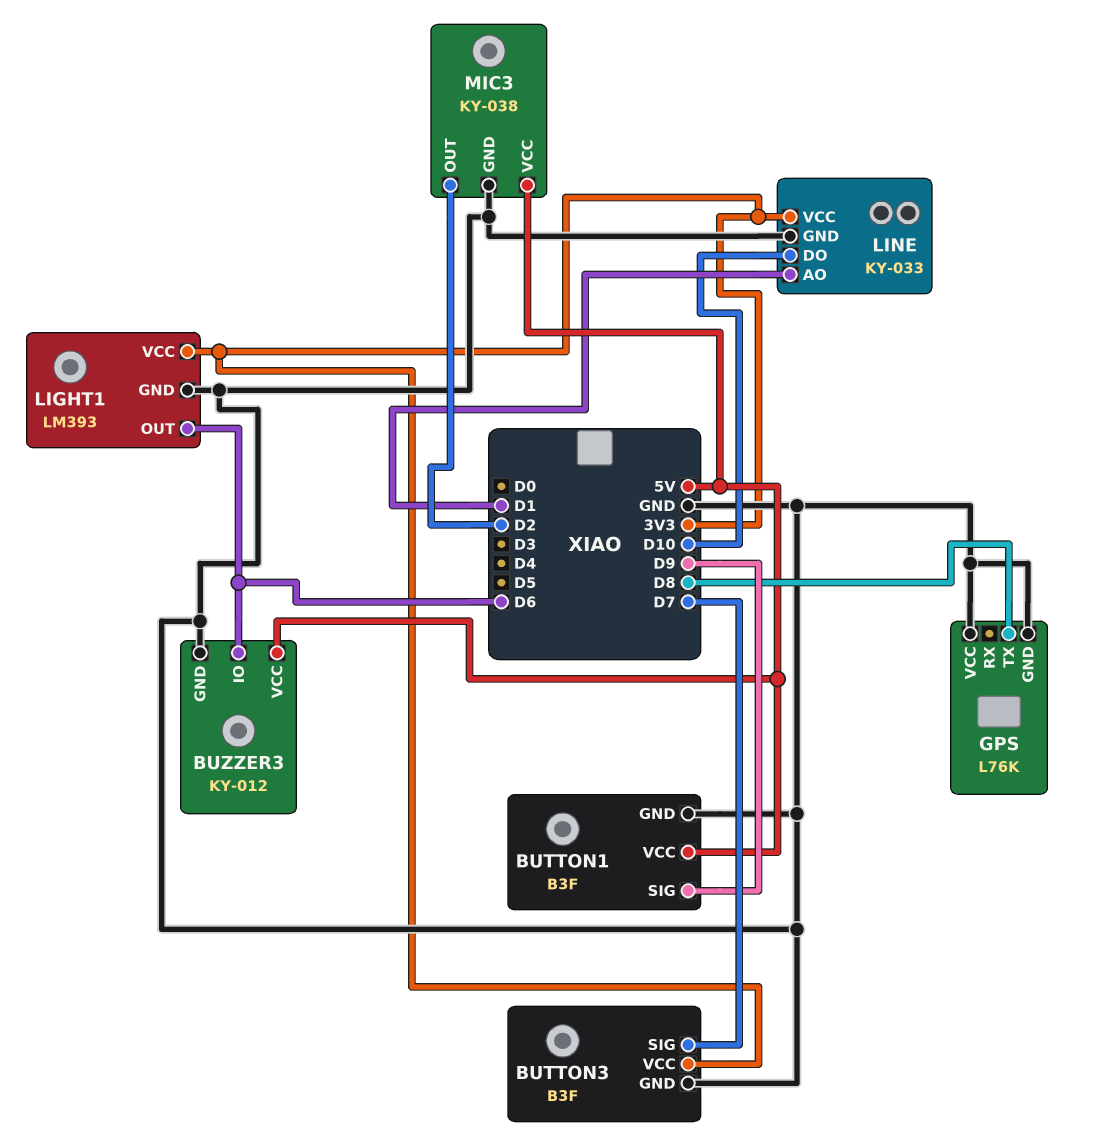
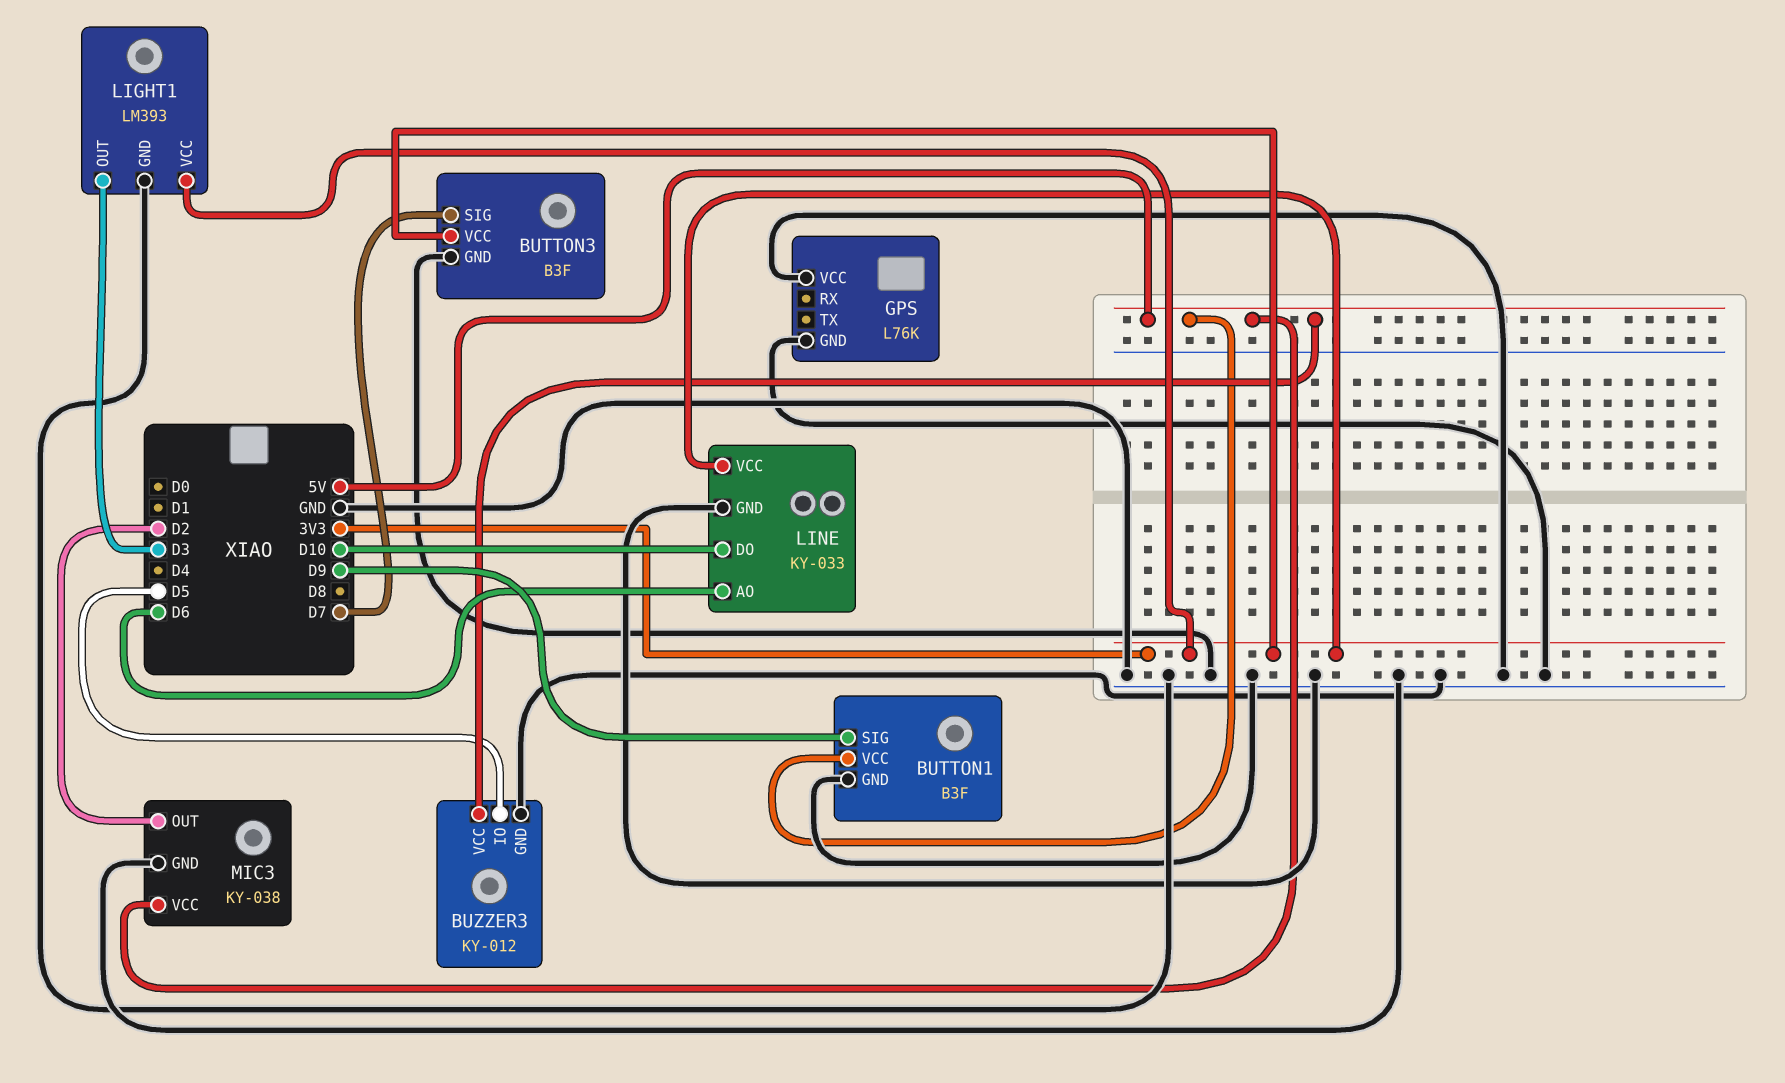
BUZZER3 pin IO: D6 -> D5
GPS pin TX: D8 -> none
LIGHT1 pin OUT: D6 -> D3
LINE pin AO: D1 -> D6

